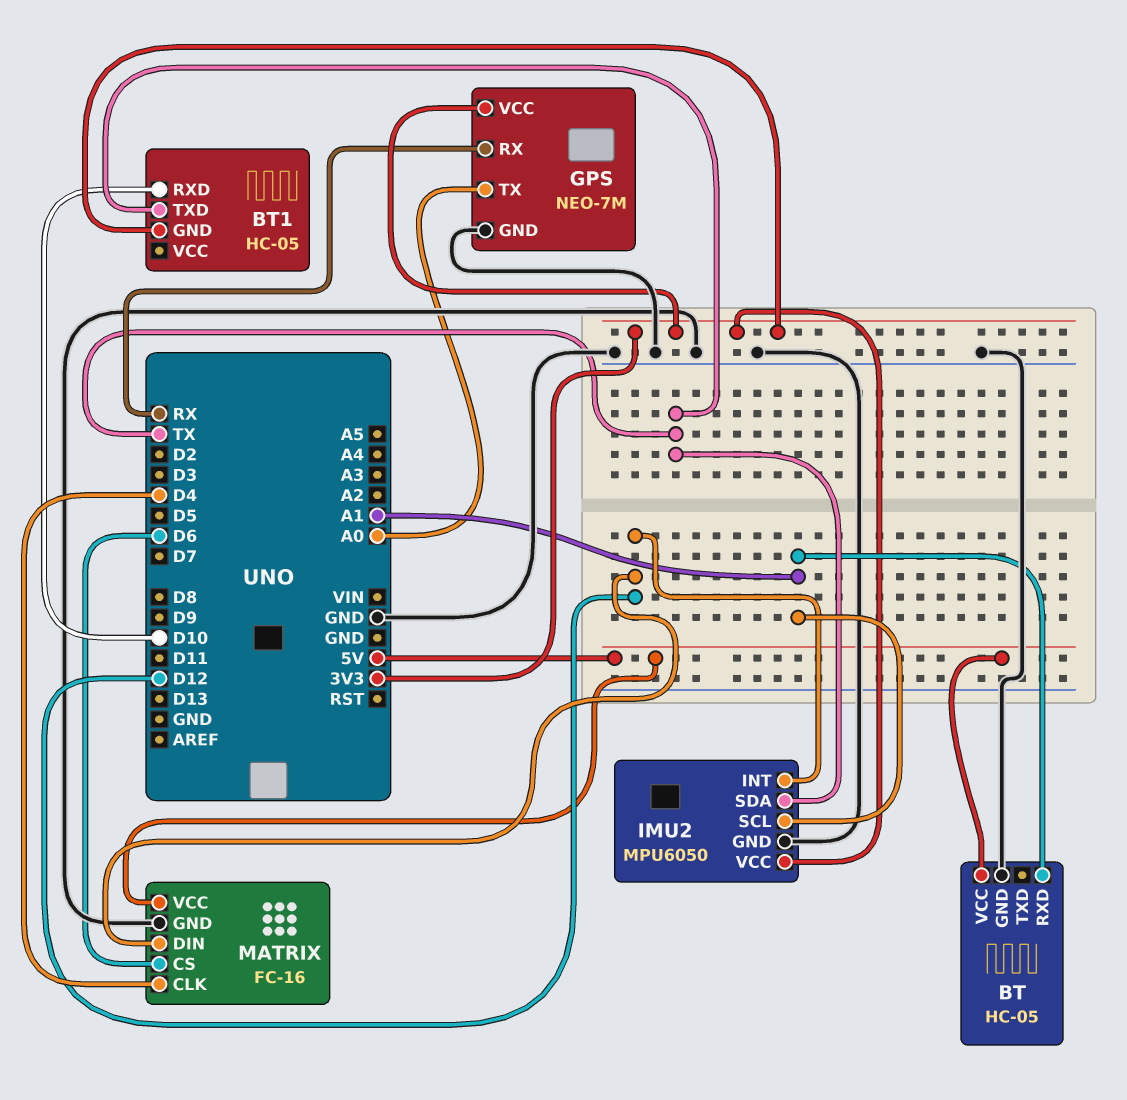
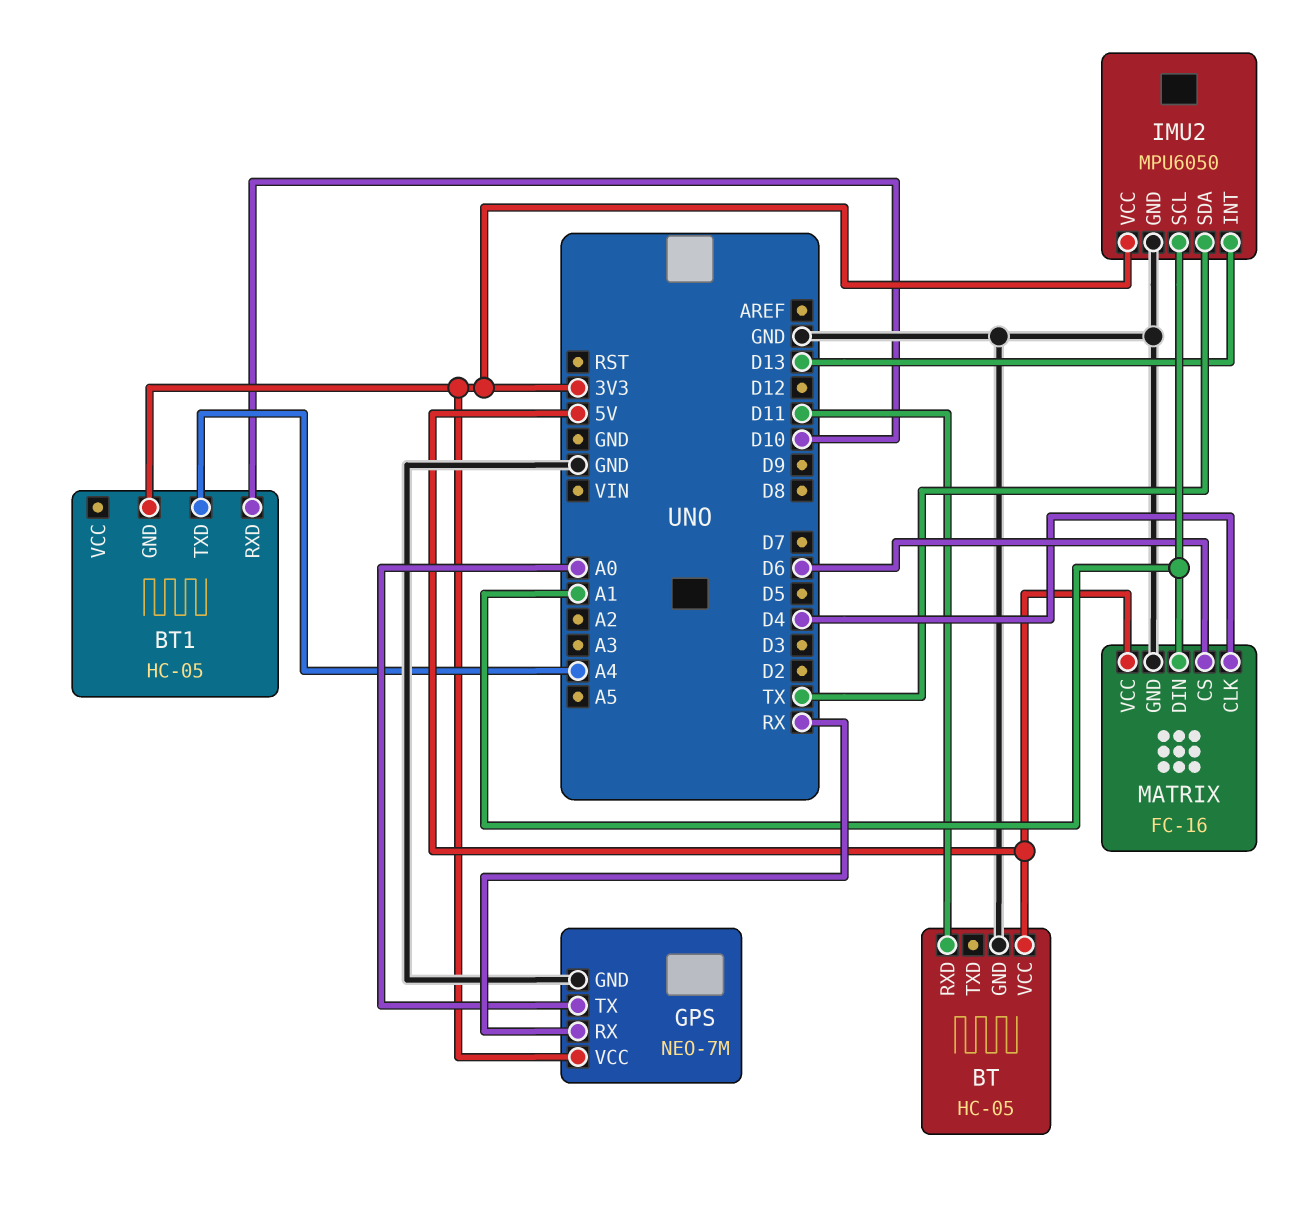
BT pin RXD: A1 -> D11
BT1 pin TXD: TX -> A4
IMU2 pin INT: D12 -> D13
MATRIX pin DIN: D12 -> A1

